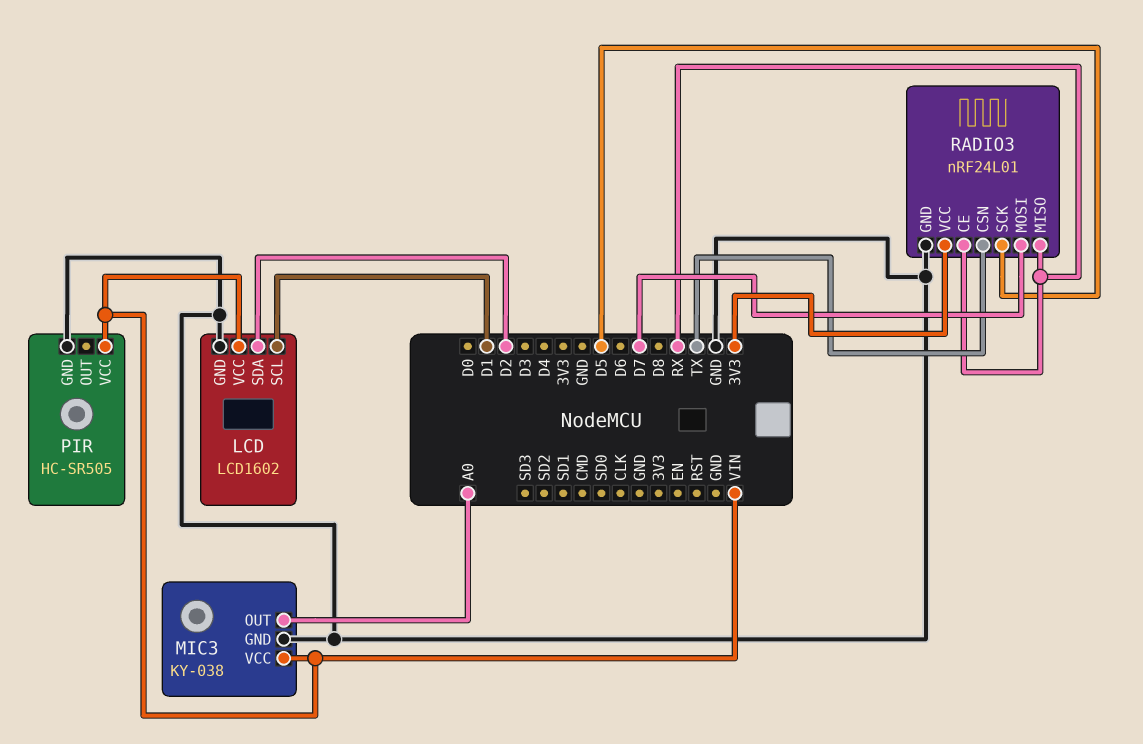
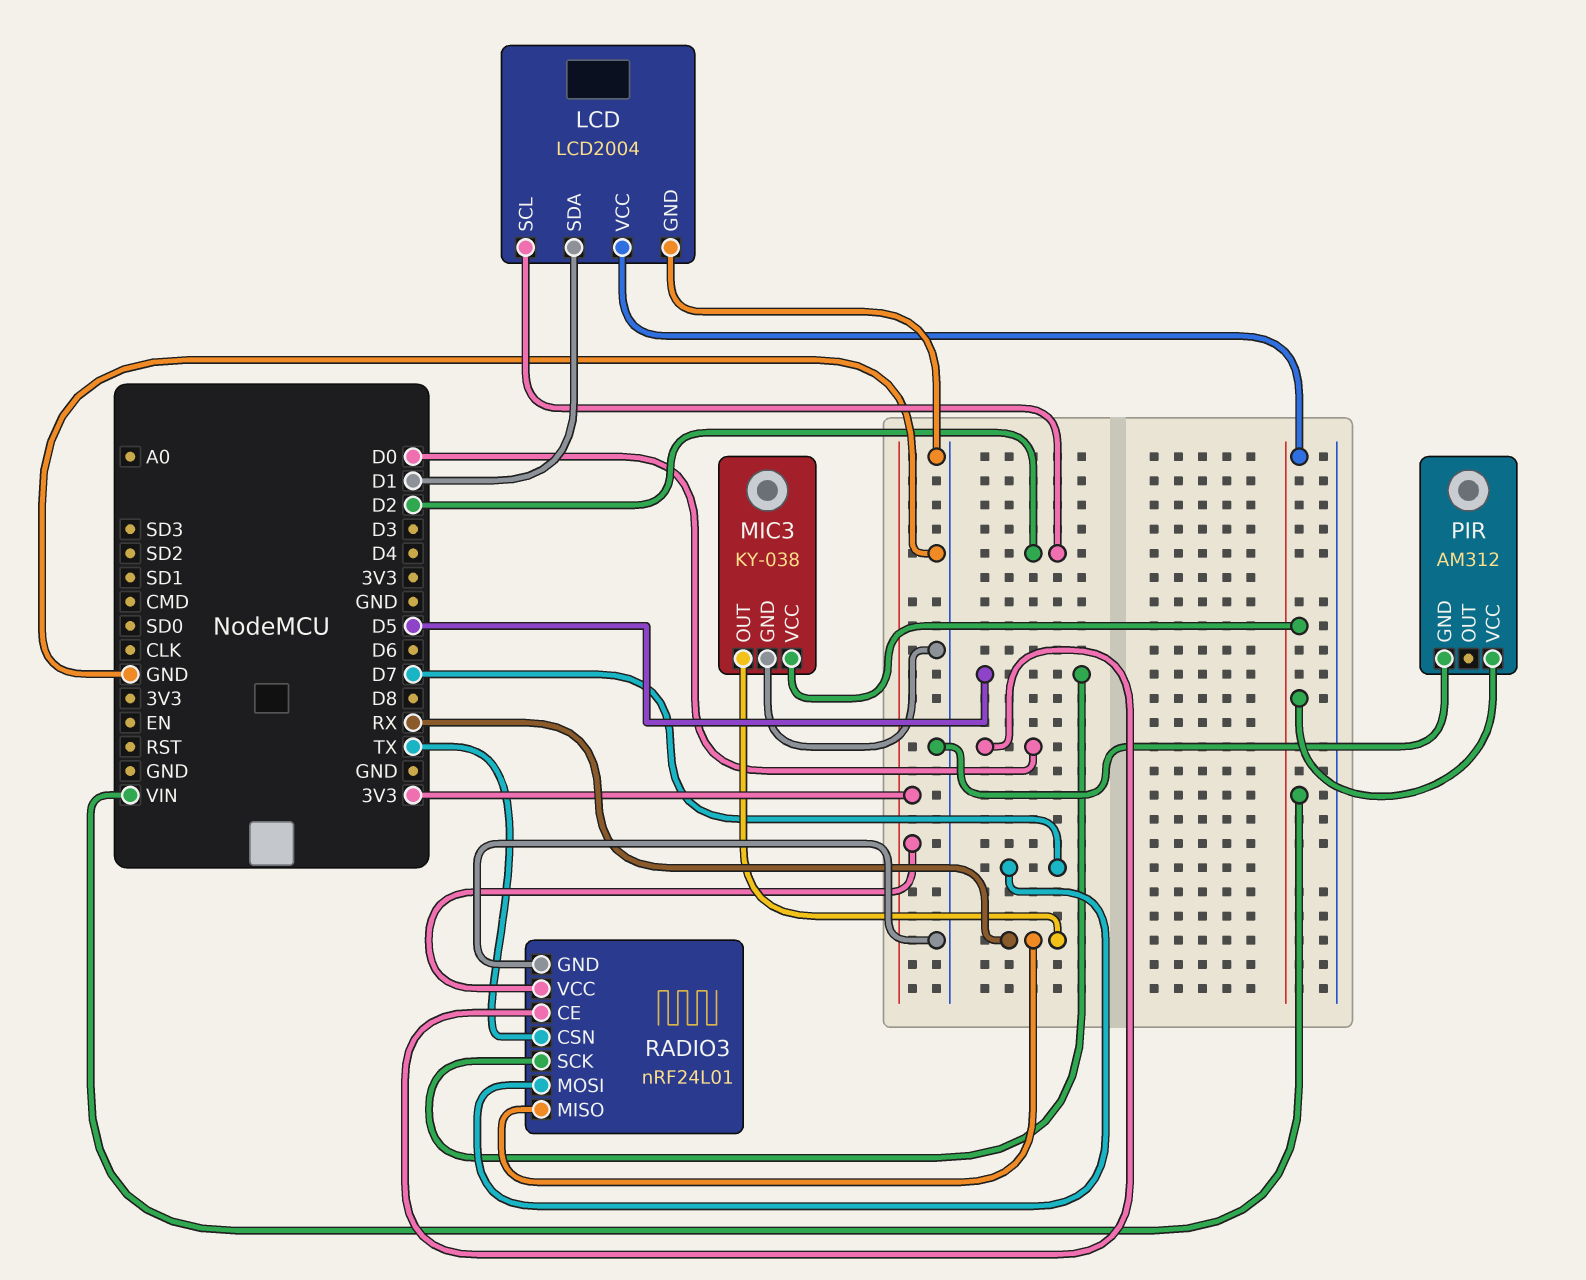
LCD: LCD1602 -> LCD2004
LCD pin SCL: D1 -> D2
LCD pin SDA: D2 -> D1
MIC3 pin OUT: A0 -> RX
PIR: HC-SR505 -> AM312
RADIO3 pin CE: RX -> D0

